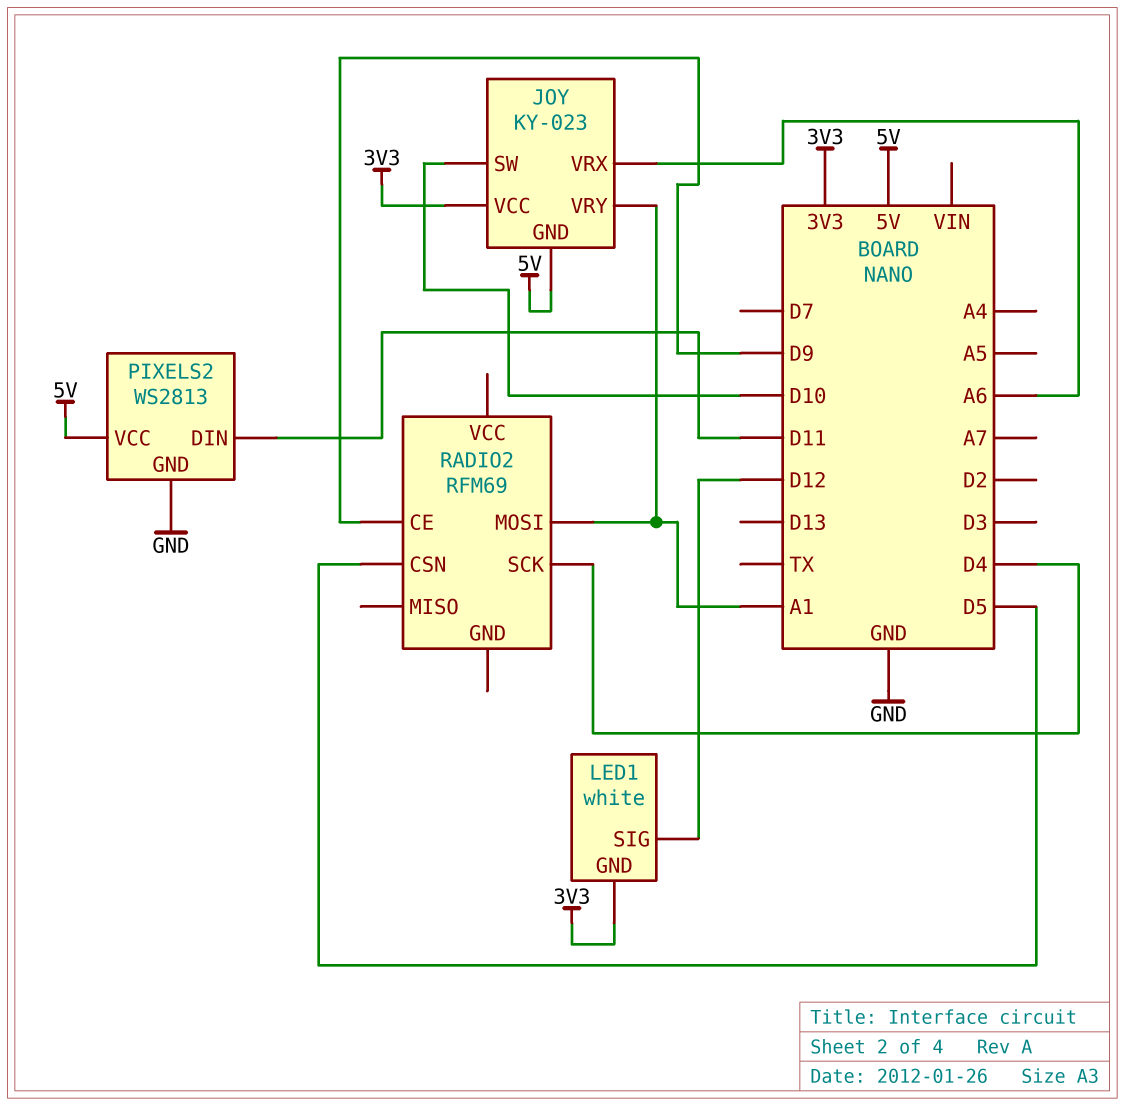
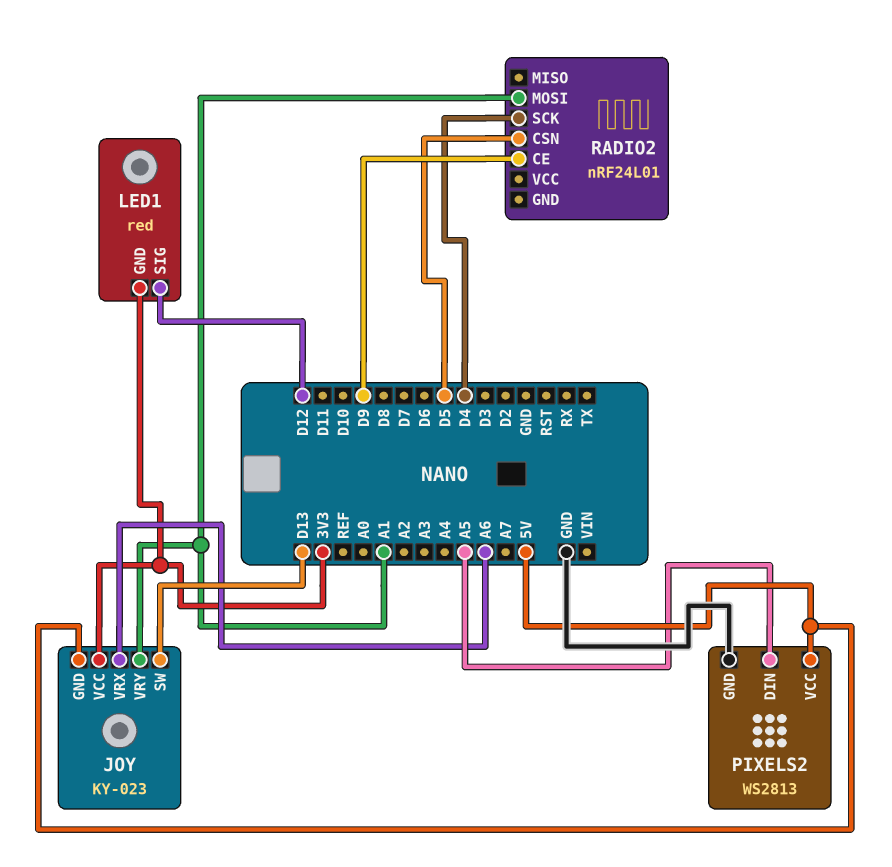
JOY pin SW: D10 -> D13
LED1: white -> red
PIXELS2 pin DIN: D11 -> A5
RADIO2: RFM69 -> nRF24L01

